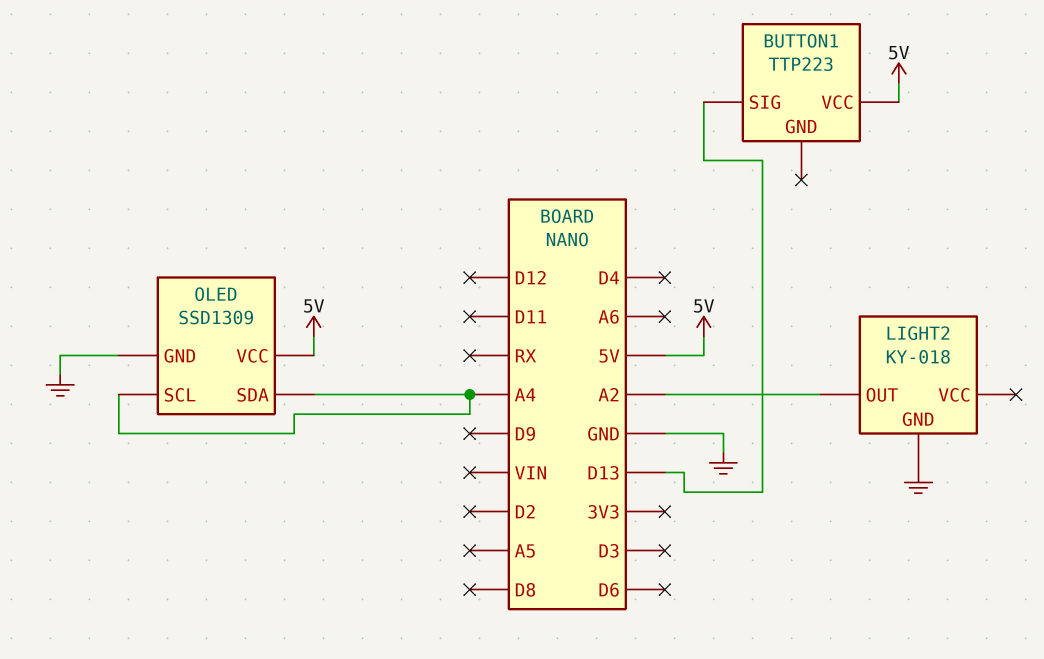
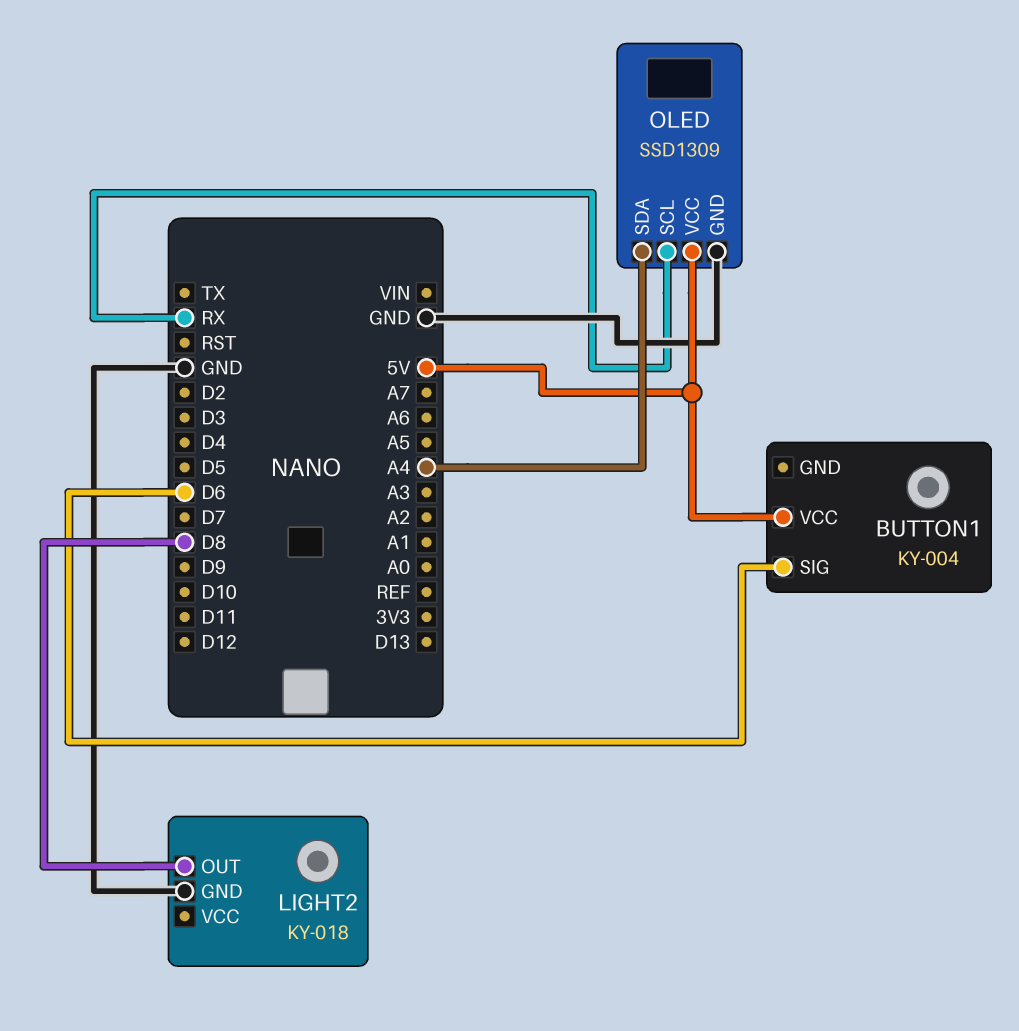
BUTTON1: TTP223 -> KY-004
BUTTON1 pin SIG: D13 -> D6
LIGHT2 pin OUT: A2 -> D8
OLED pin SCL: A4 -> RX

